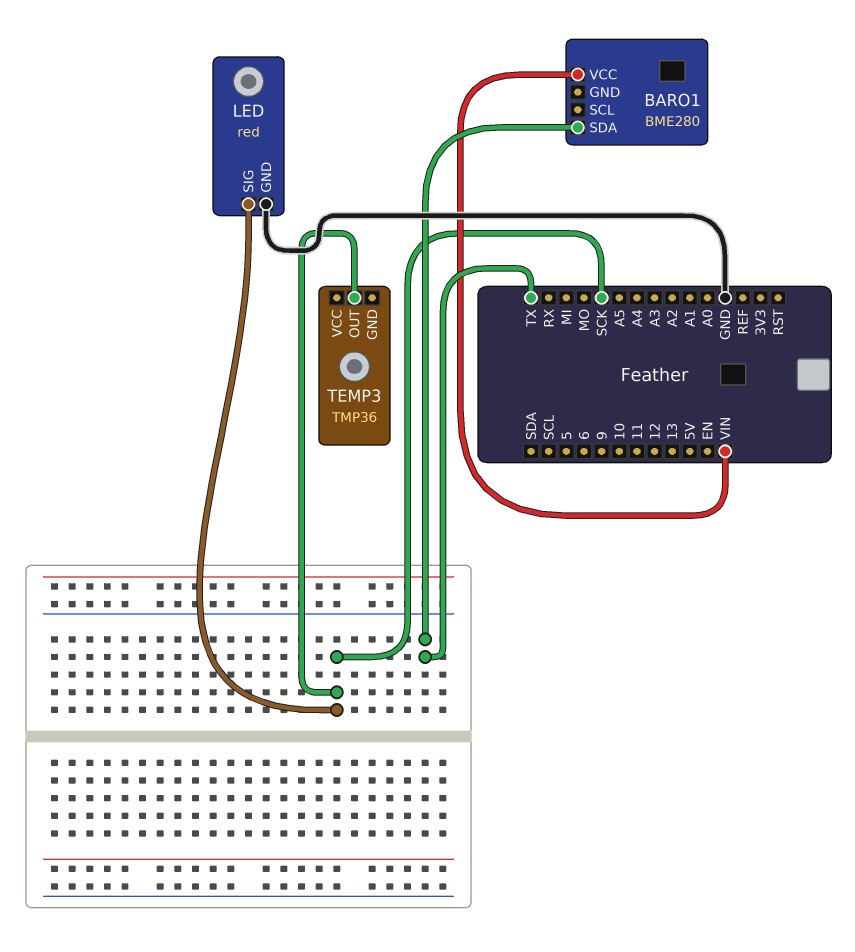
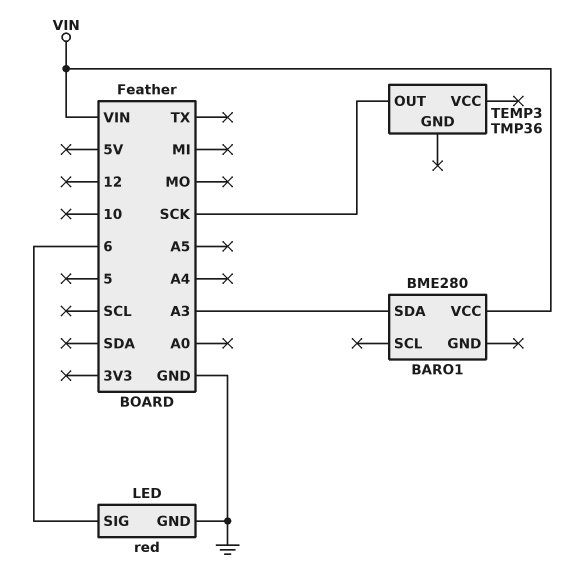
BARO1 pin SDA: TX -> A3
LED pin SIG: SCK -> 6

